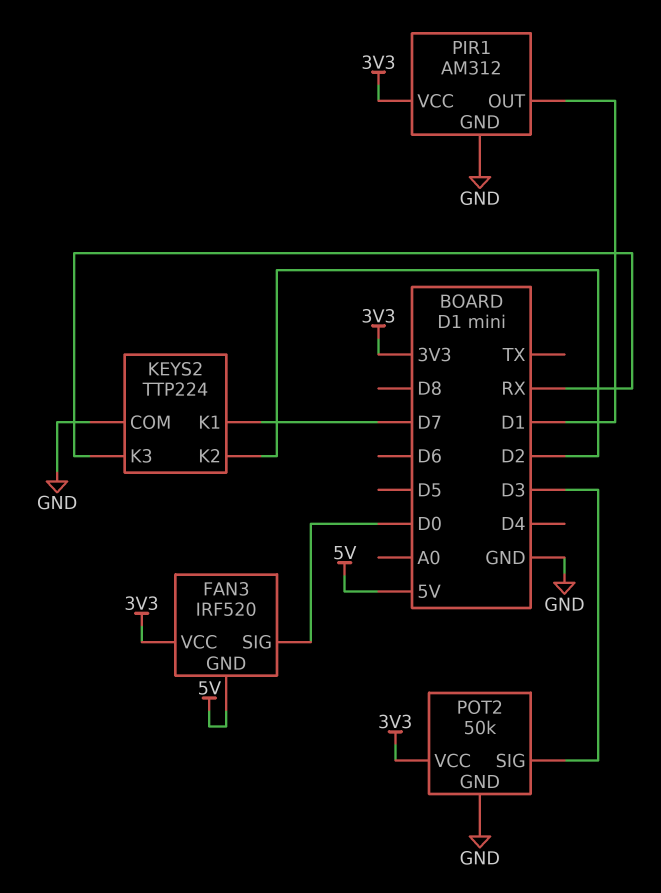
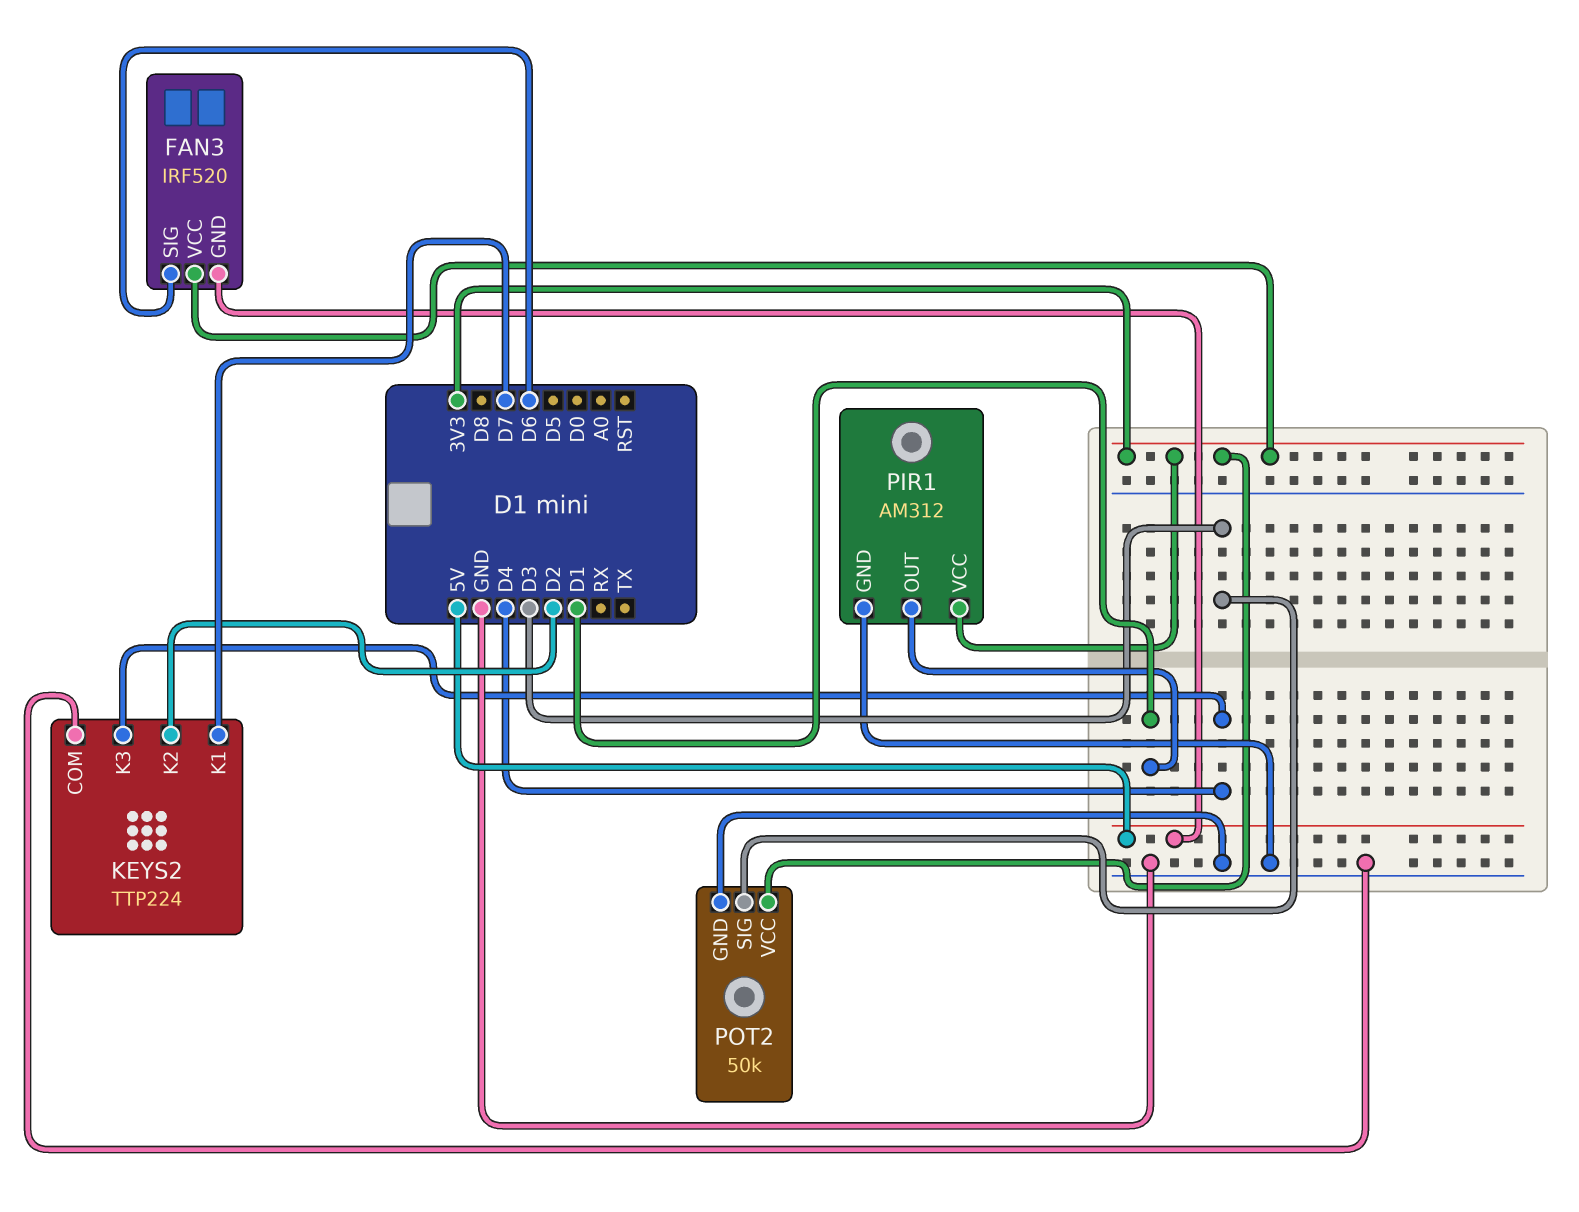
FAN3 pin SIG: D0 -> D6
KEYS2 pin K3: RX -> D4

